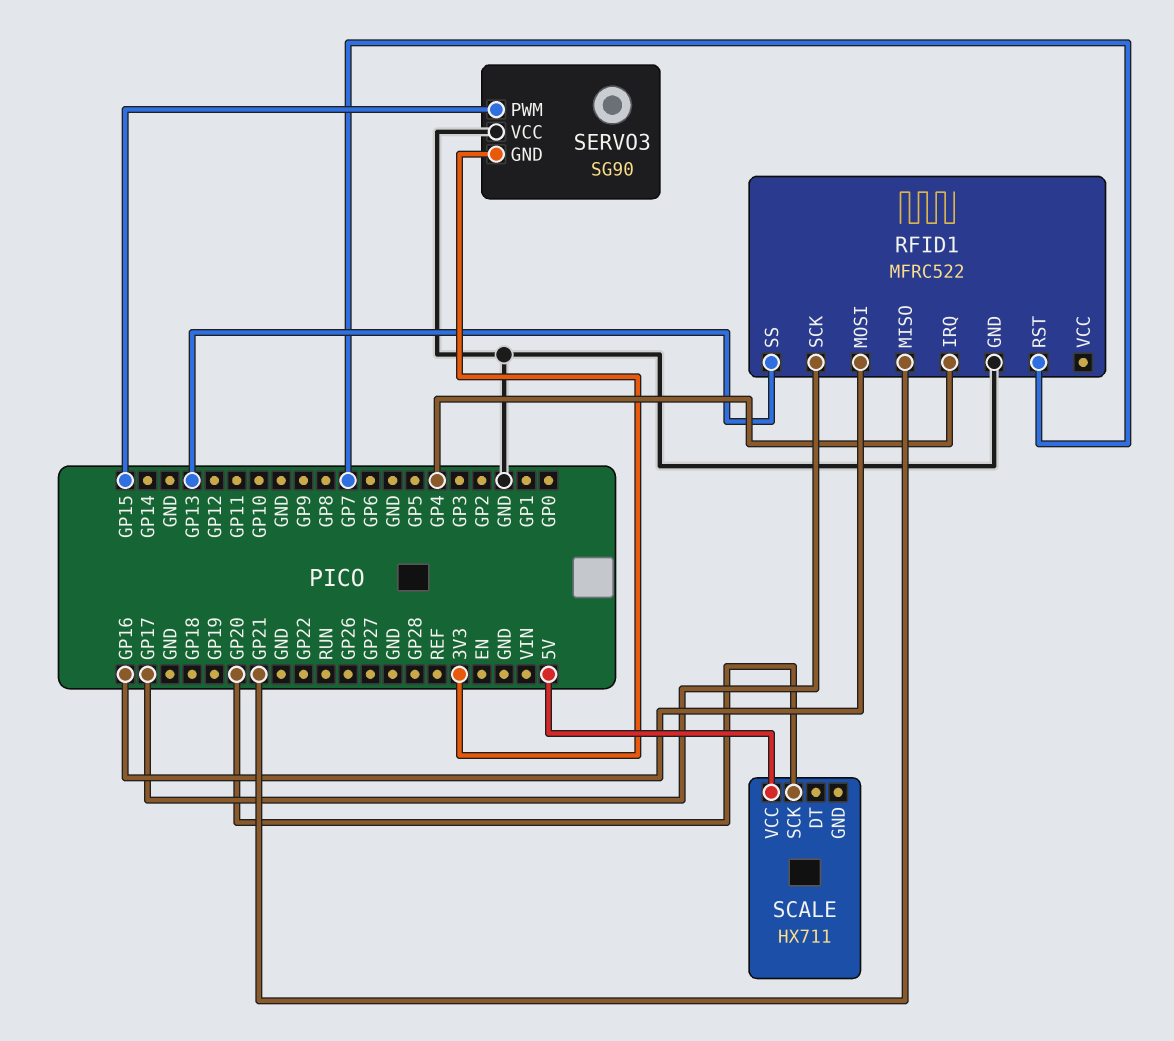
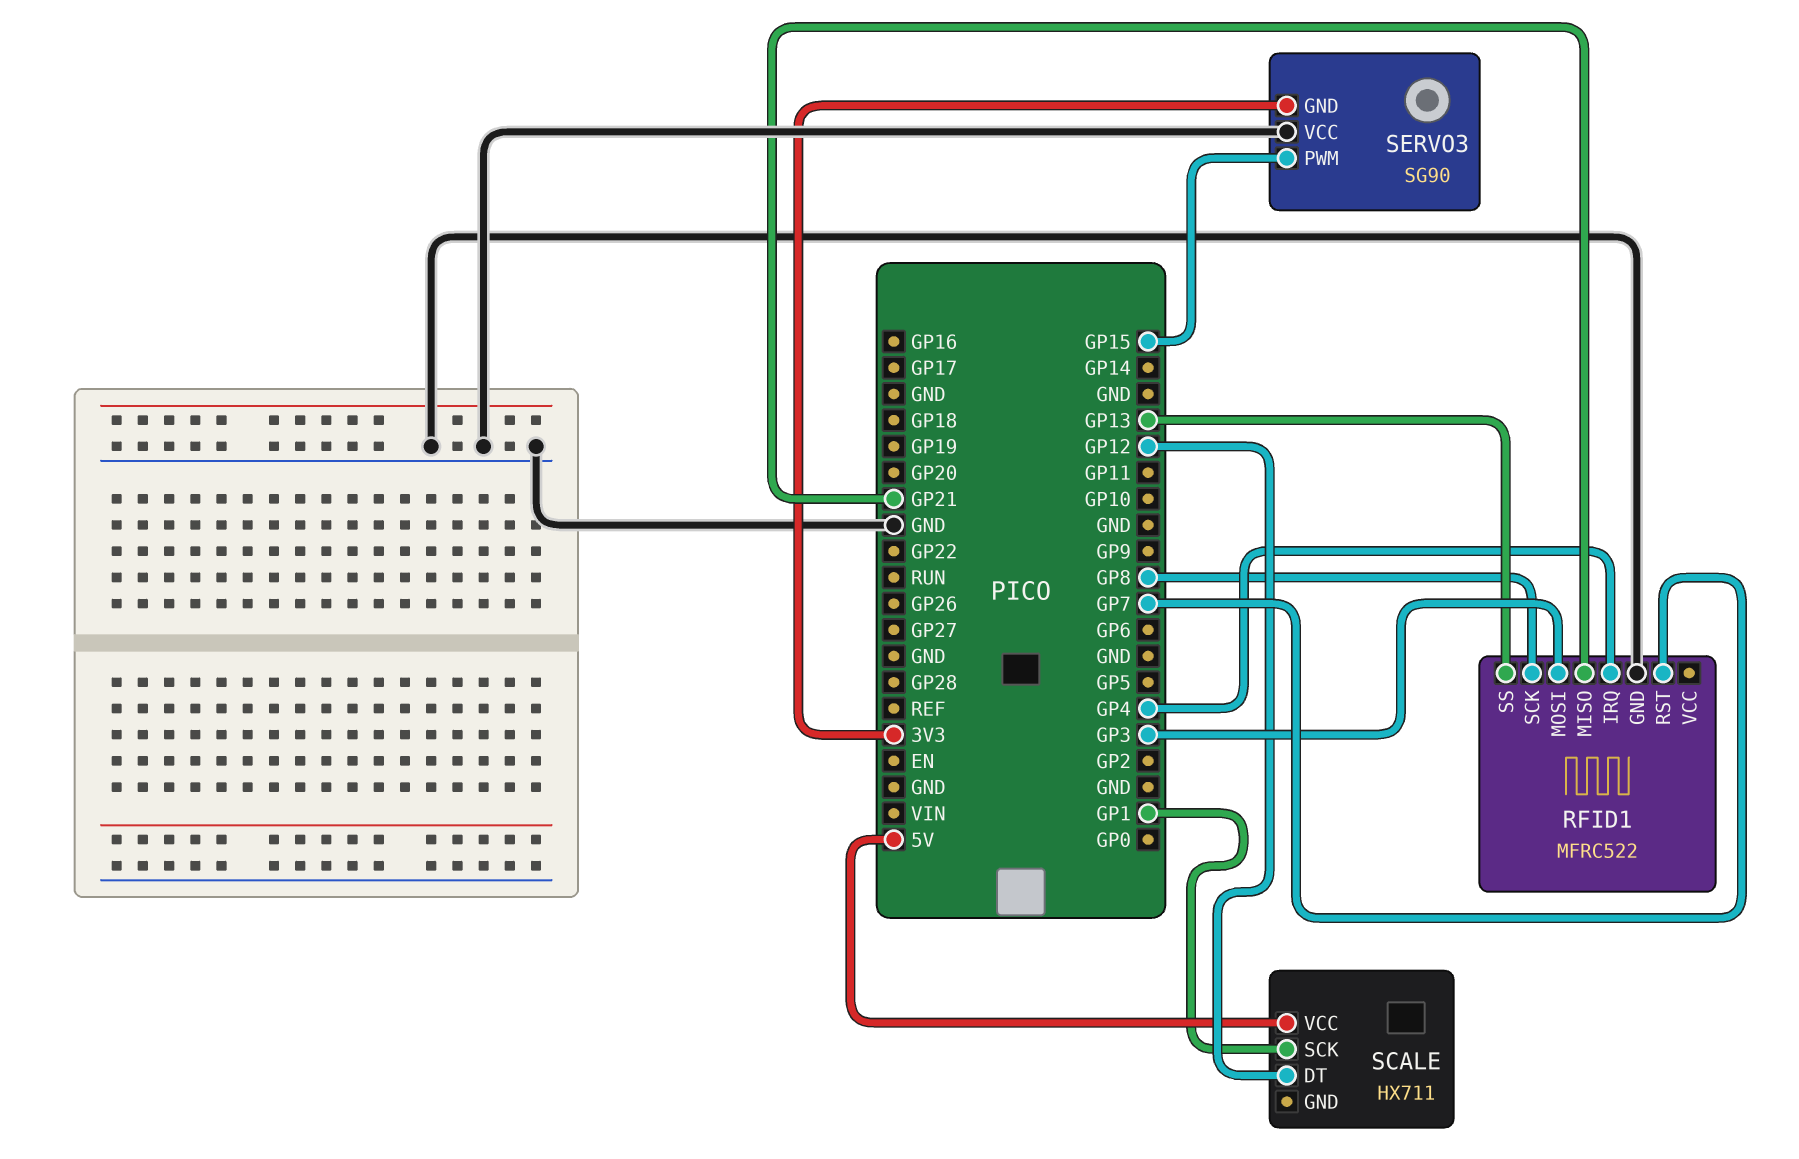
RFID1 pin MOSI: GP16 -> GP3
RFID1 pin SCK: GP17 -> GP8
SCALE pin DT: none -> GP12
SCALE pin SCK: GP20 -> GP1

